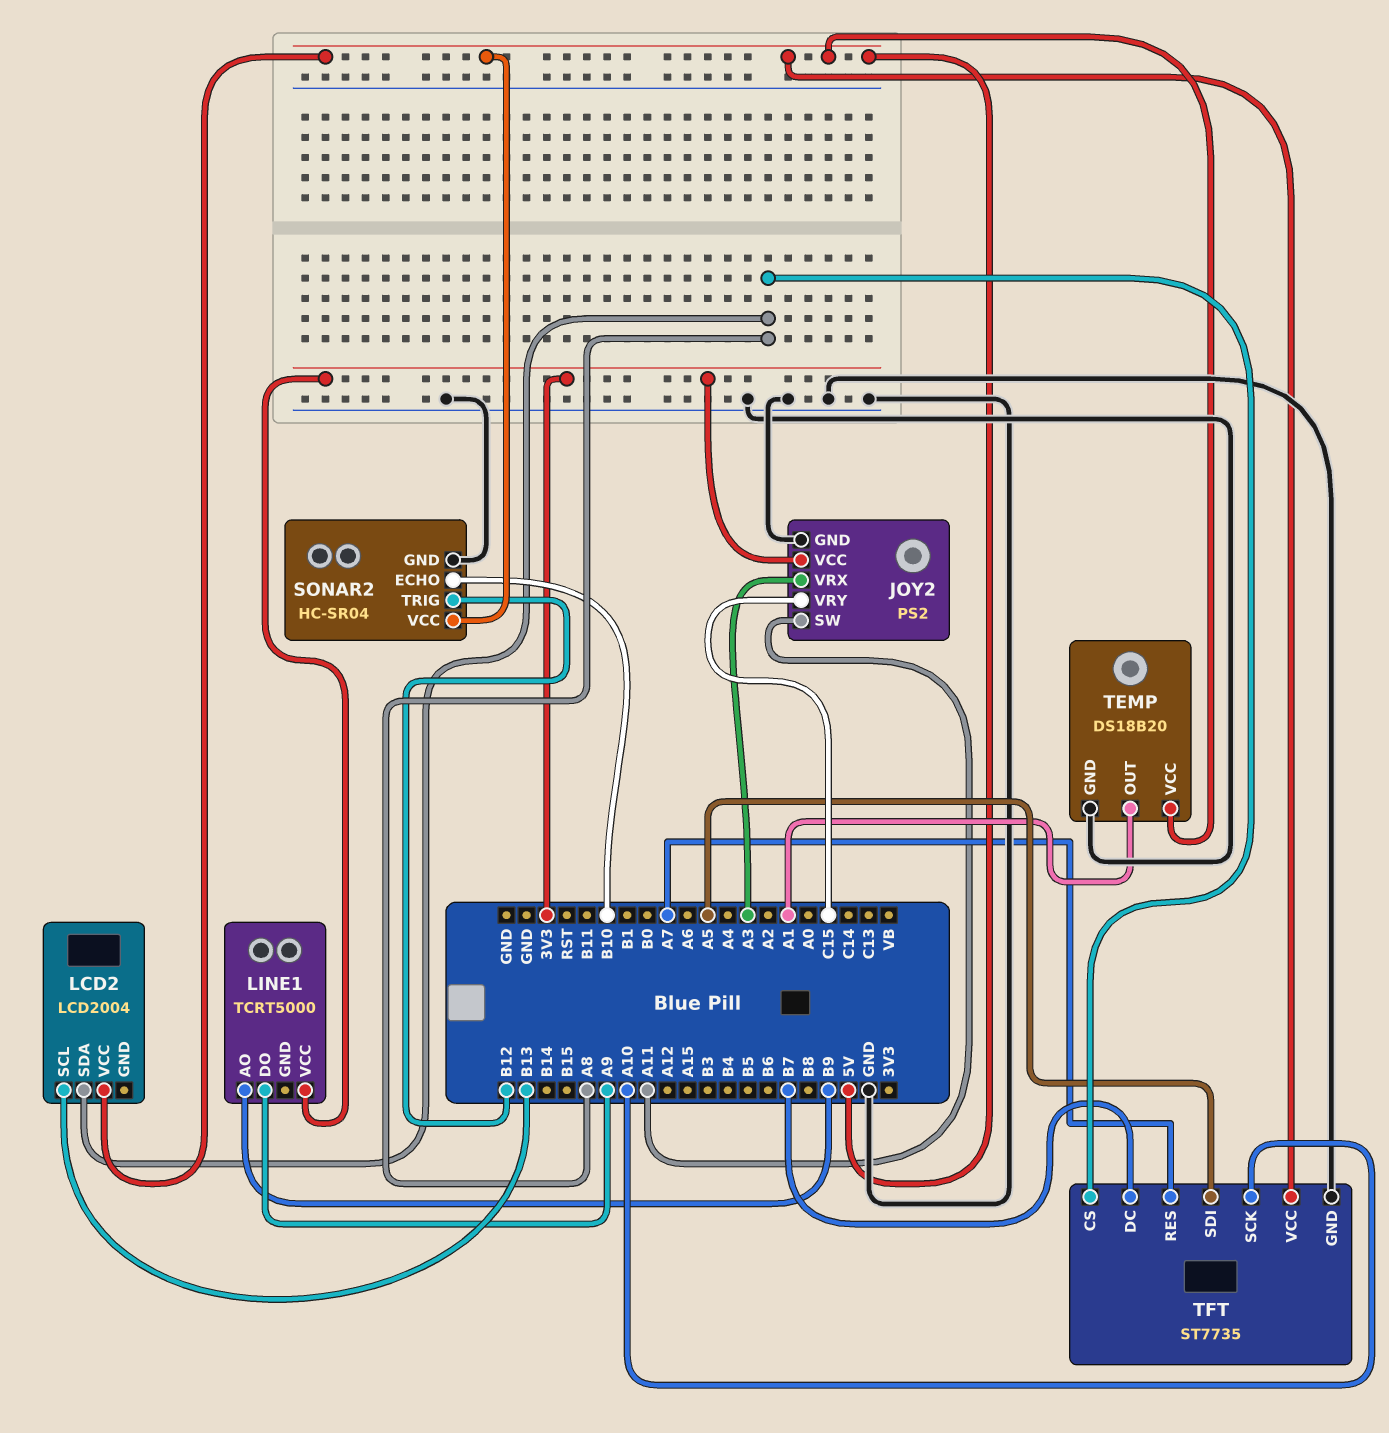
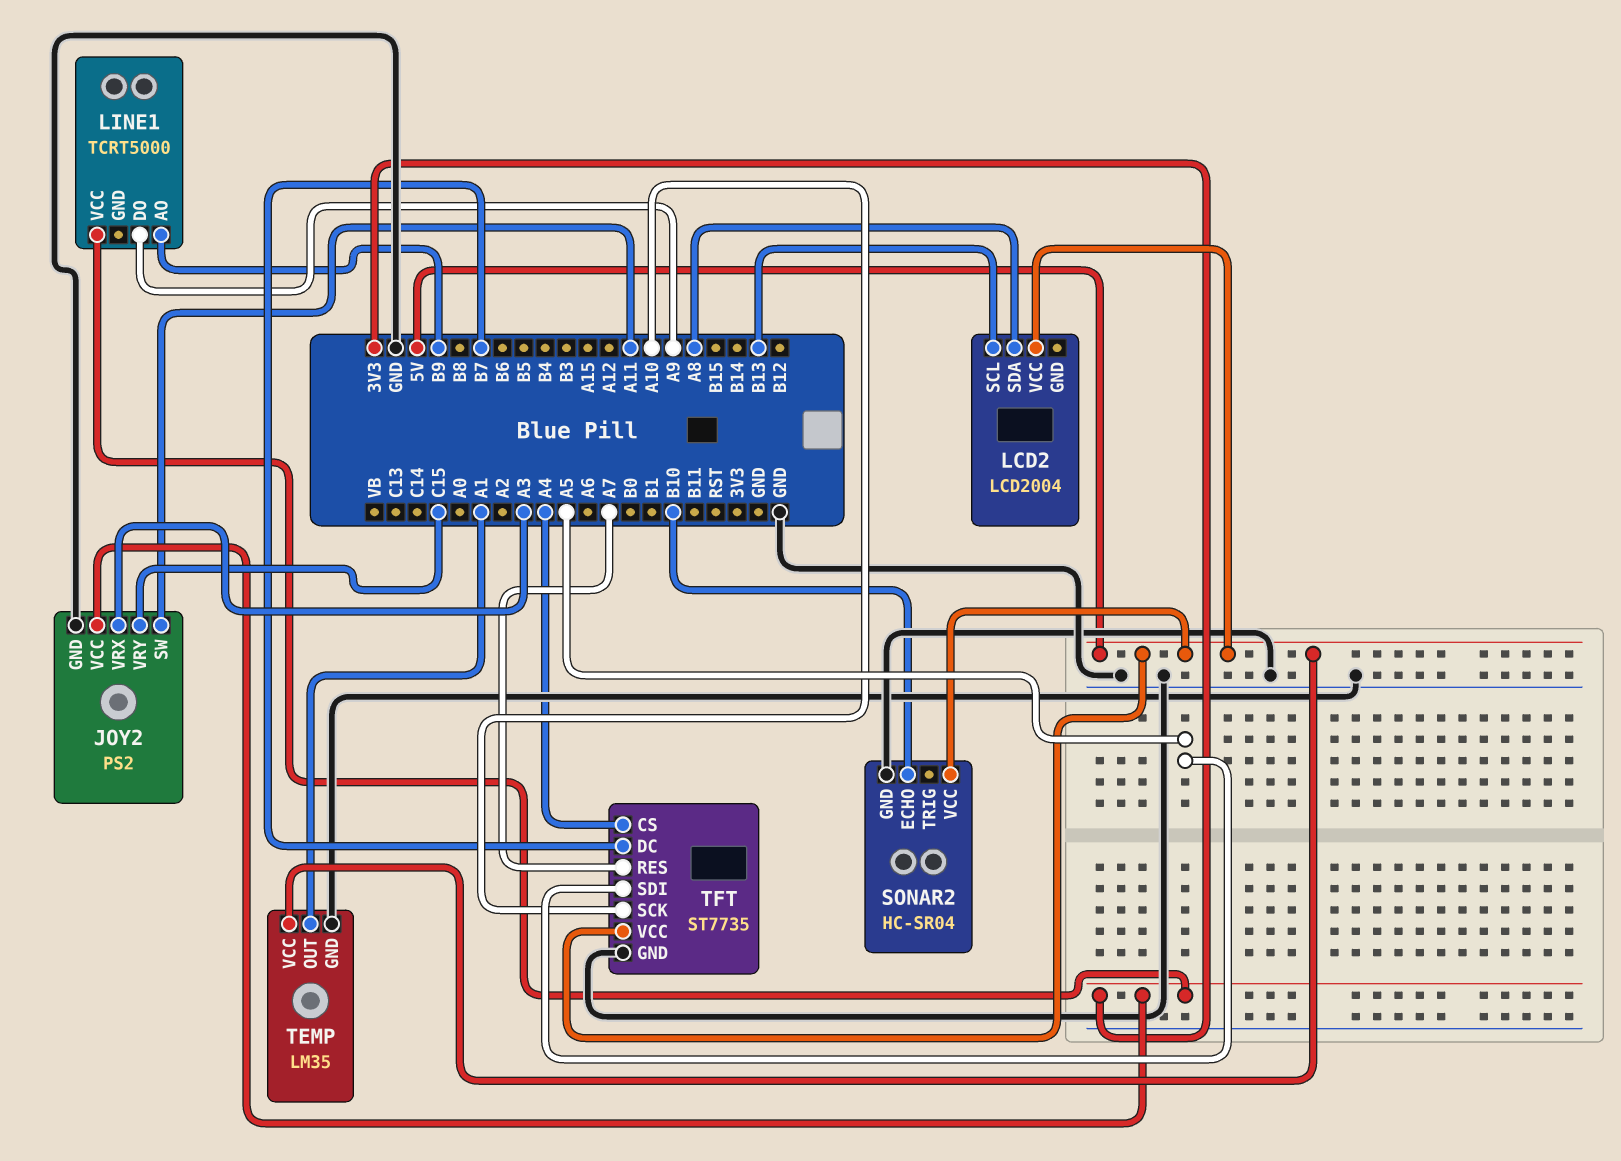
SONAR2 pin TRIG: B12 -> none
TEMP: DS18B20 -> LM35
TFT pin CS: A8 -> A4

